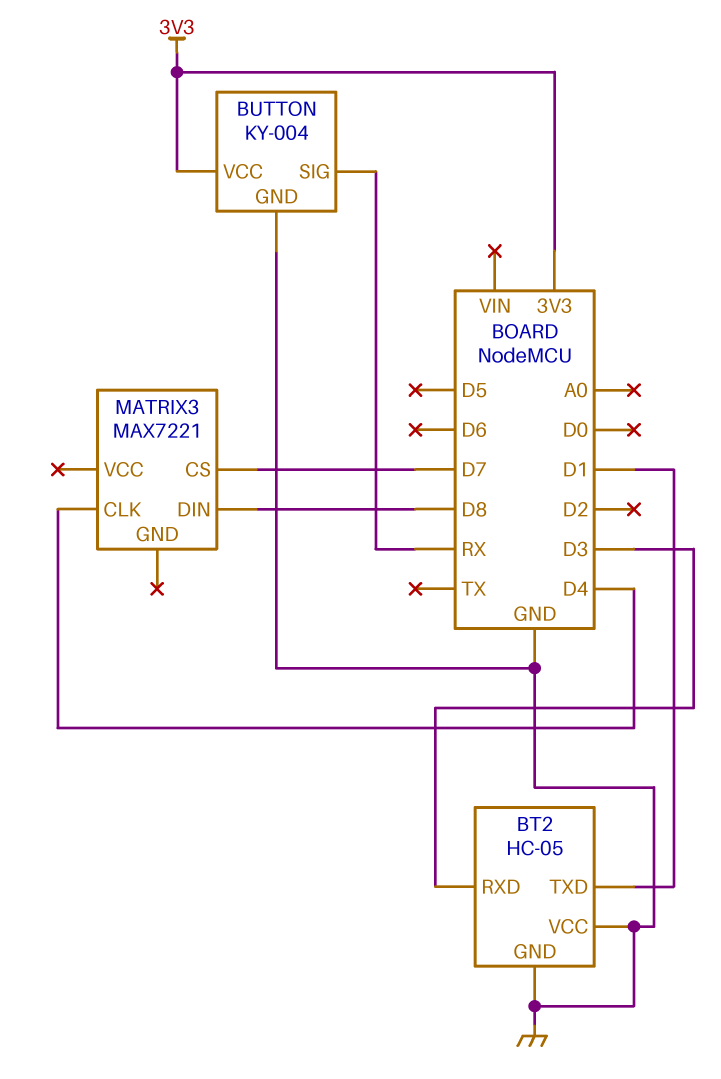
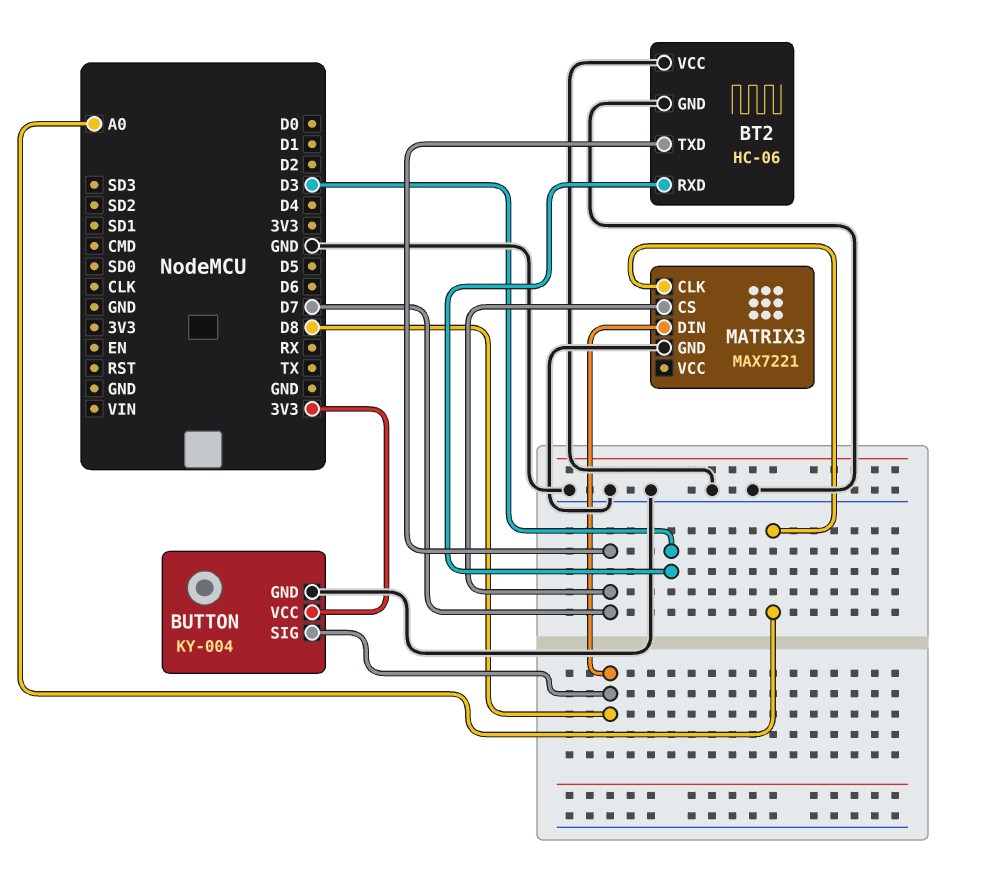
BT2: HC-05 -> HC-06
BT2 pin TXD: D1 -> D7
BUTTON pin SIG: RX -> D8
MATRIX3 pin CLK: D4 -> A0
MATRIX3 pin GND: none -> GND

